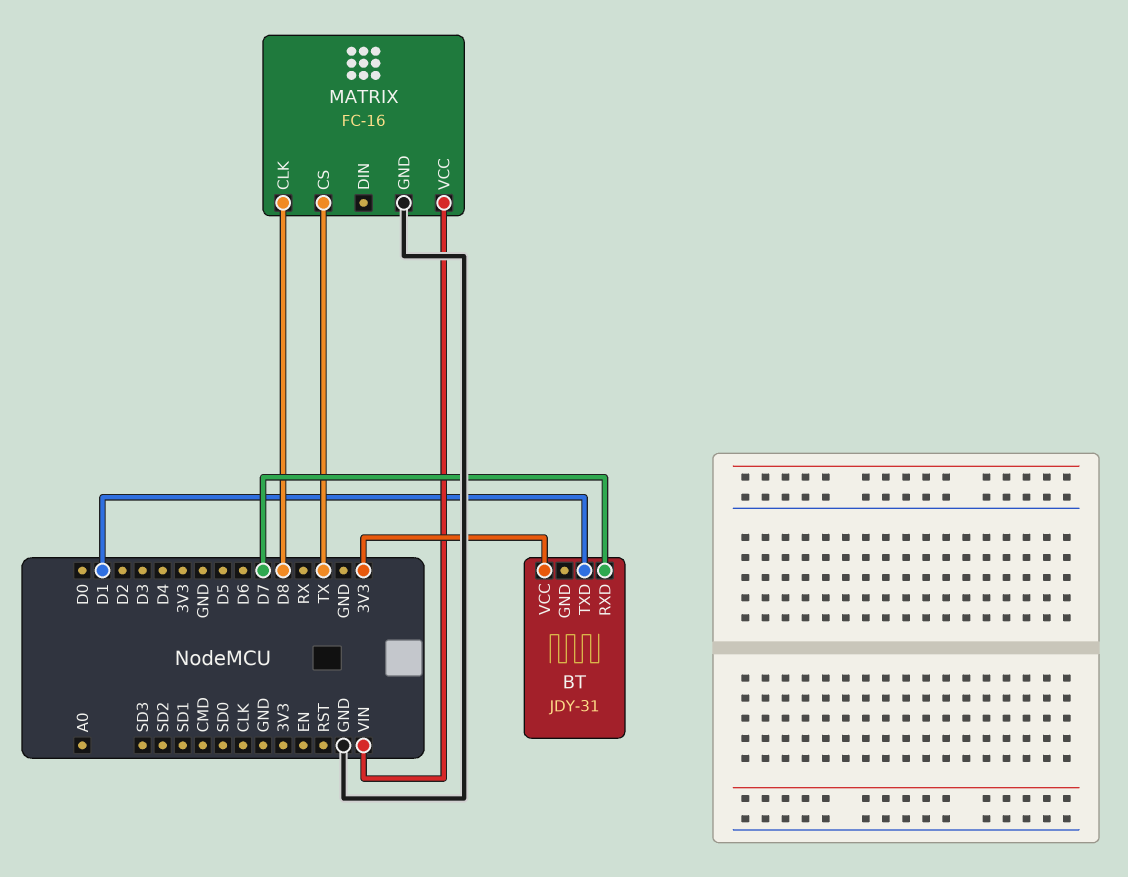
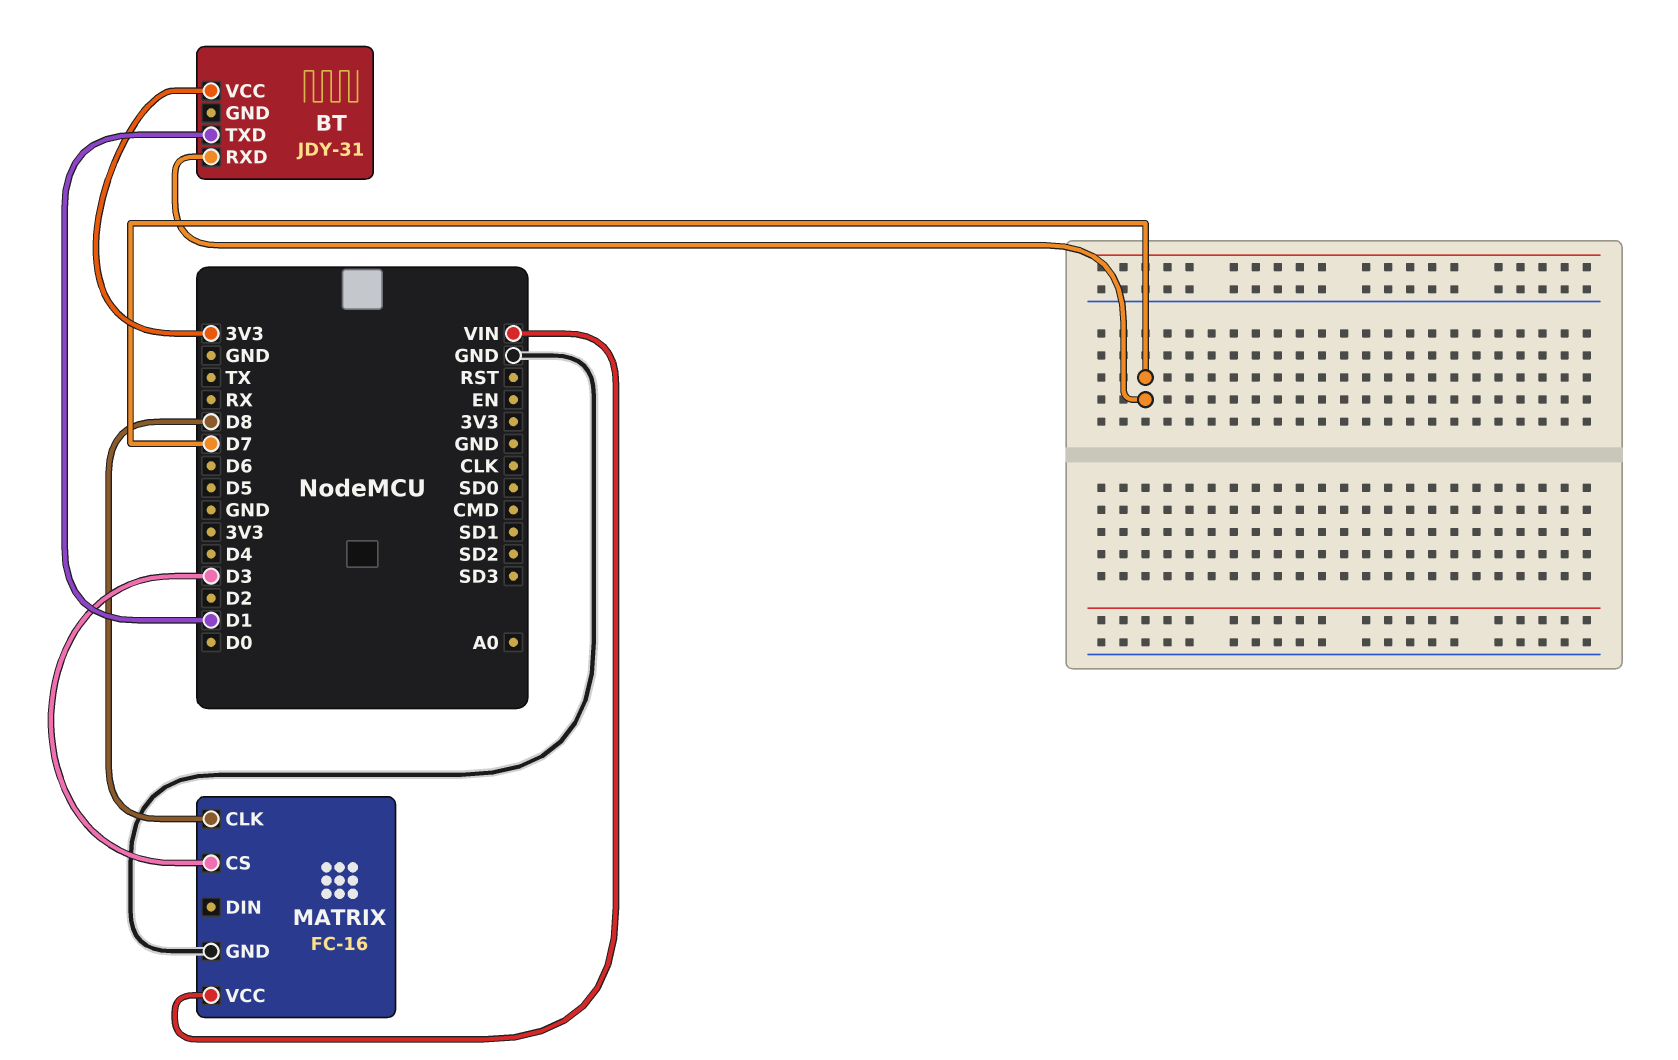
MATRIX pin CS: TX -> D3

